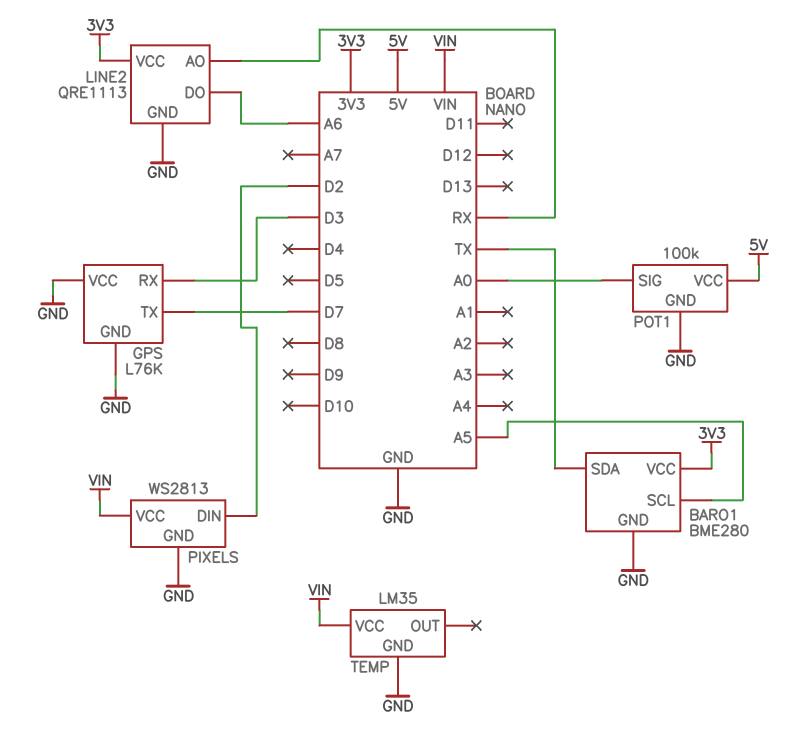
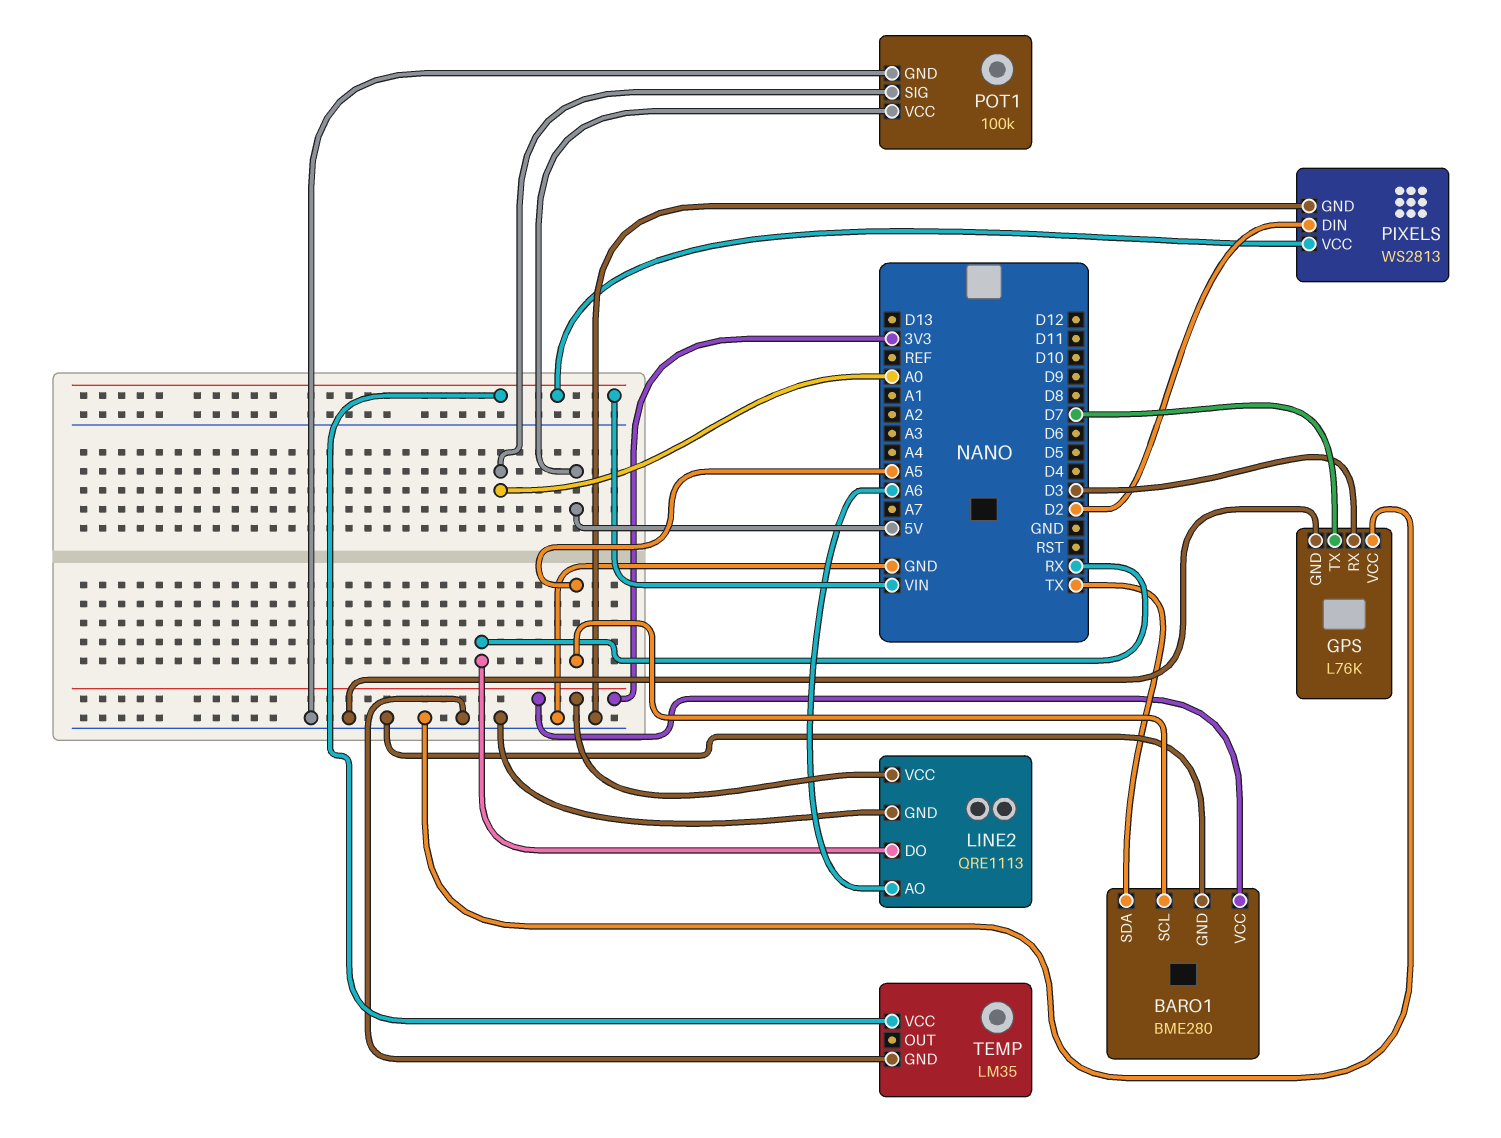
LINE2 pin AO: RX -> A6
LINE2 pin DO: A6 -> RX

